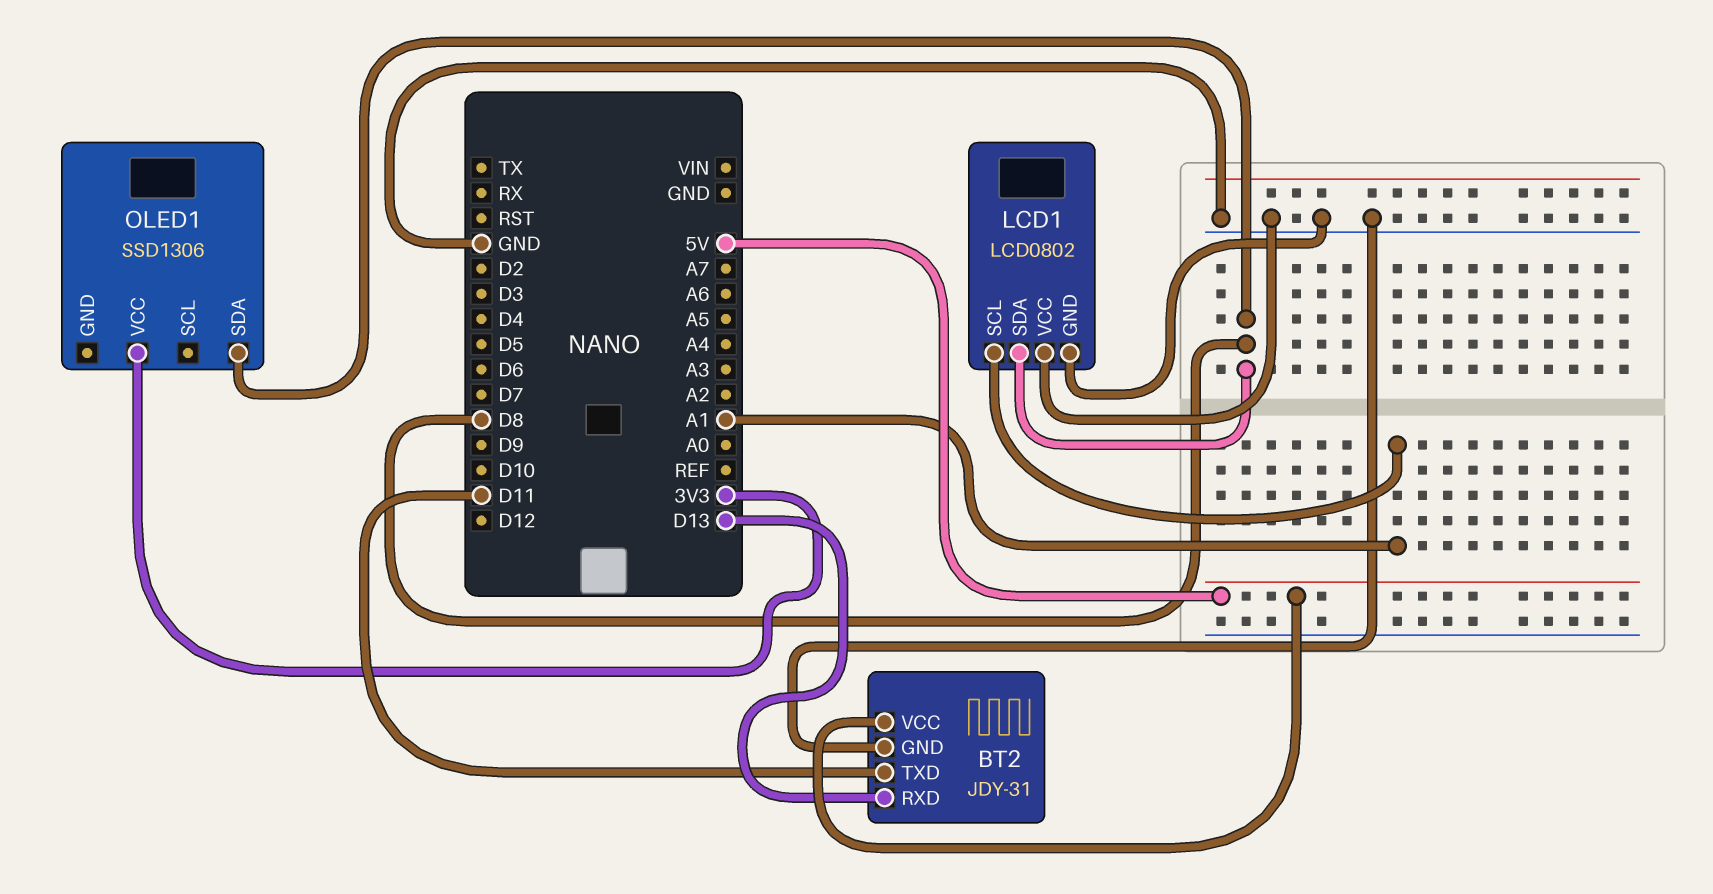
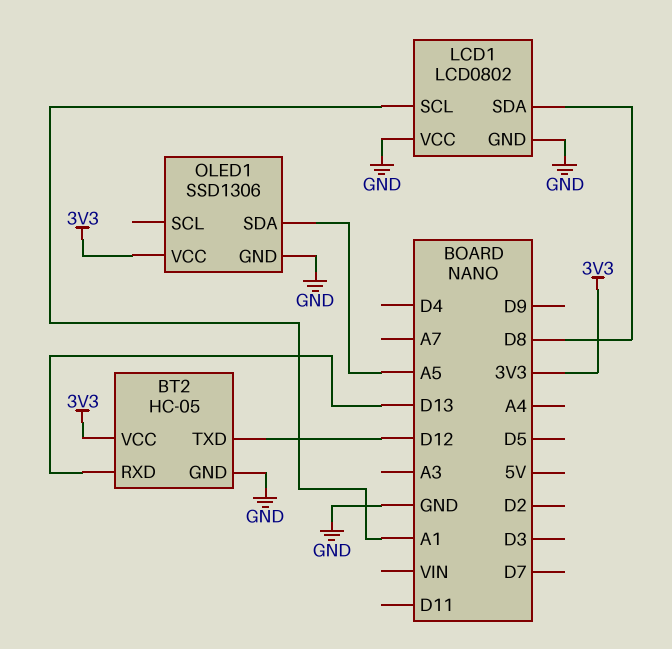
BT2: JDY-31 -> HC-05
BT2 pin TXD: D11 -> D12
BT2 pin VCC: 5V -> 3V3
OLED1 pin GND: none -> GND
OLED1 pin SDA: D8 -> A5

